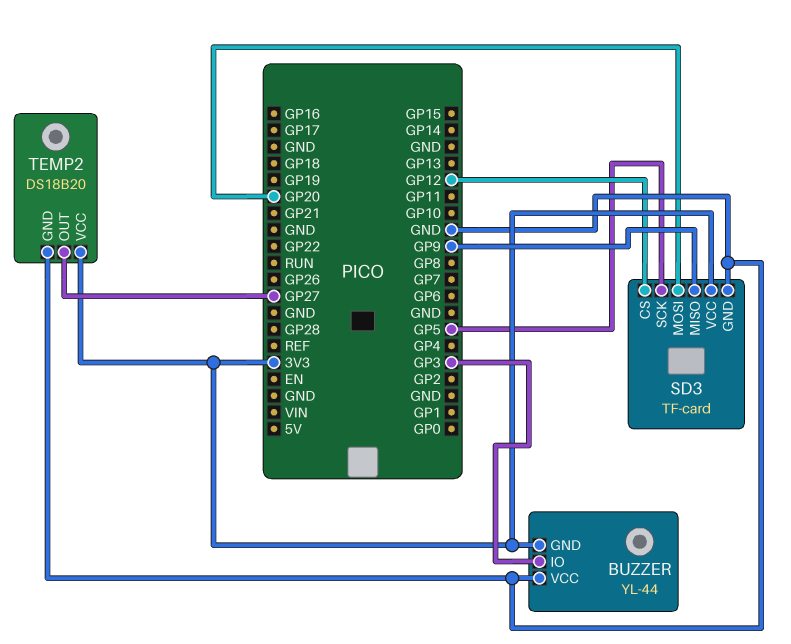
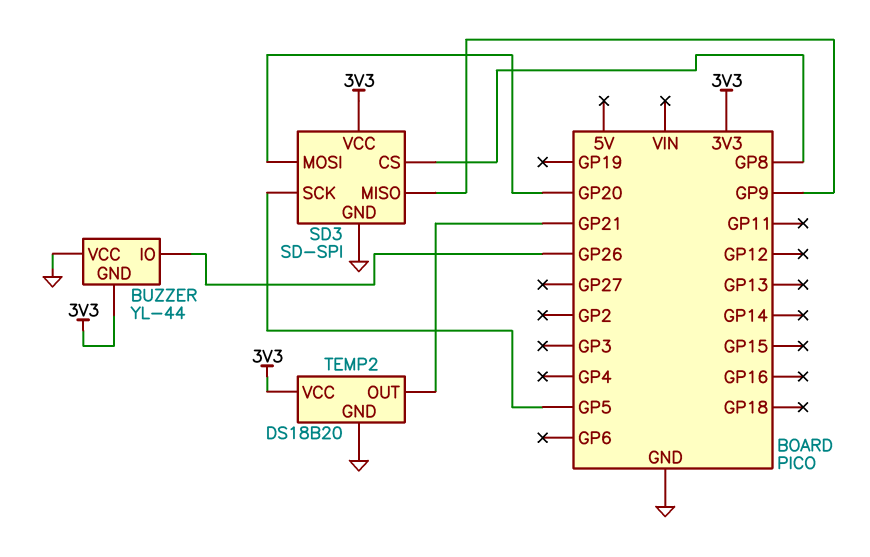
BUZZER pin IO: GP3 -> GP26
SD3: TF-card -> SD-SPI
SD3 pin CS: GP12 -> GP8
TEMP2 pin OUT: GP27 -> GP21

